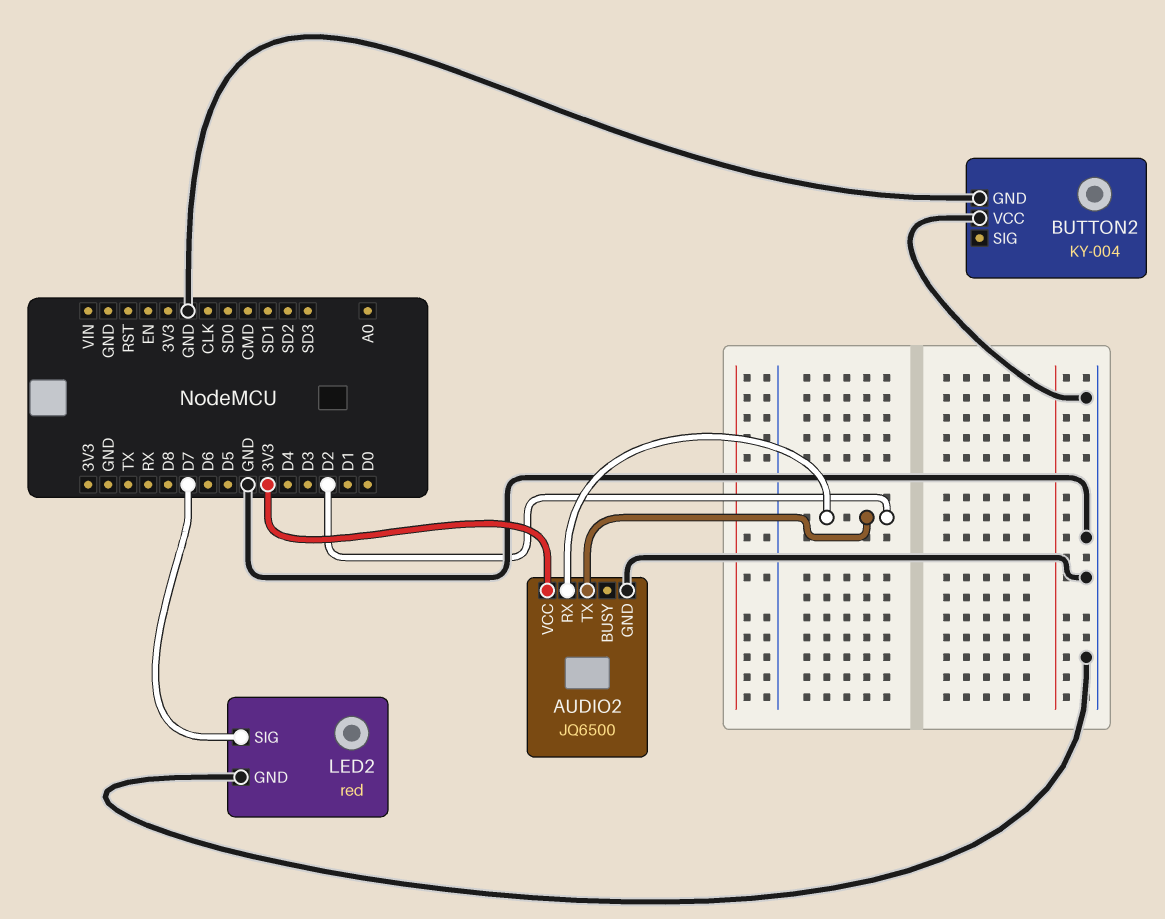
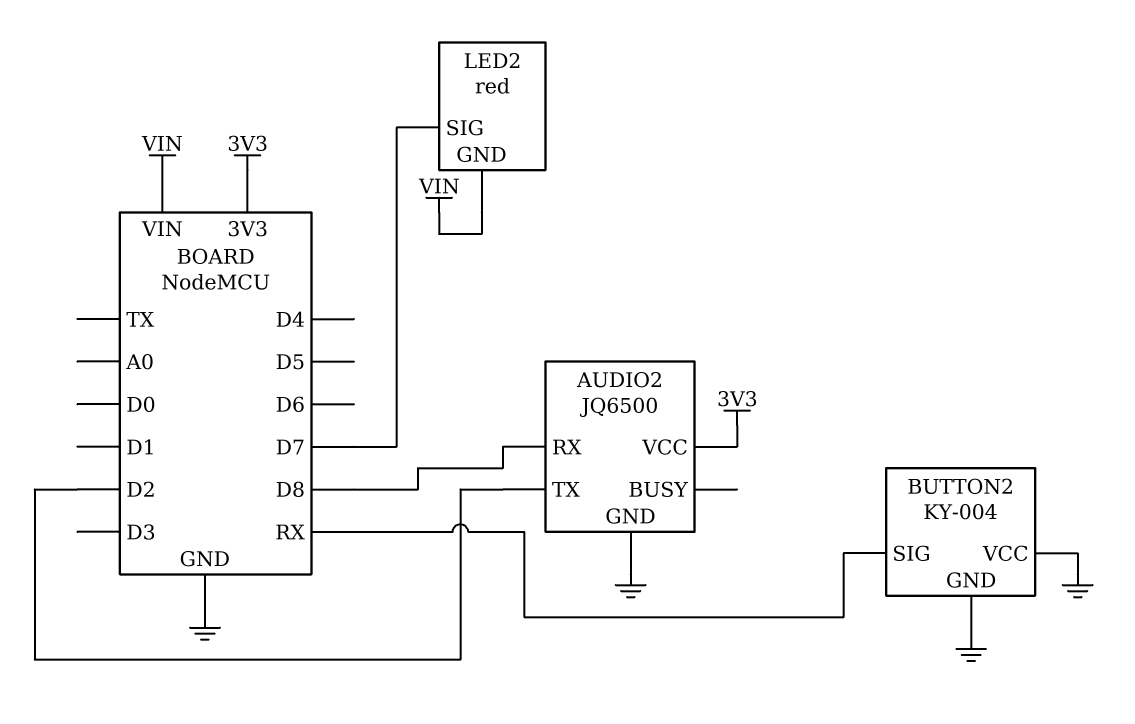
AUDIO2 pin RX: D2 -> D8
BUTTON2 pin SIG: none -> RX
LED2 pin GND: GND -> VIN

